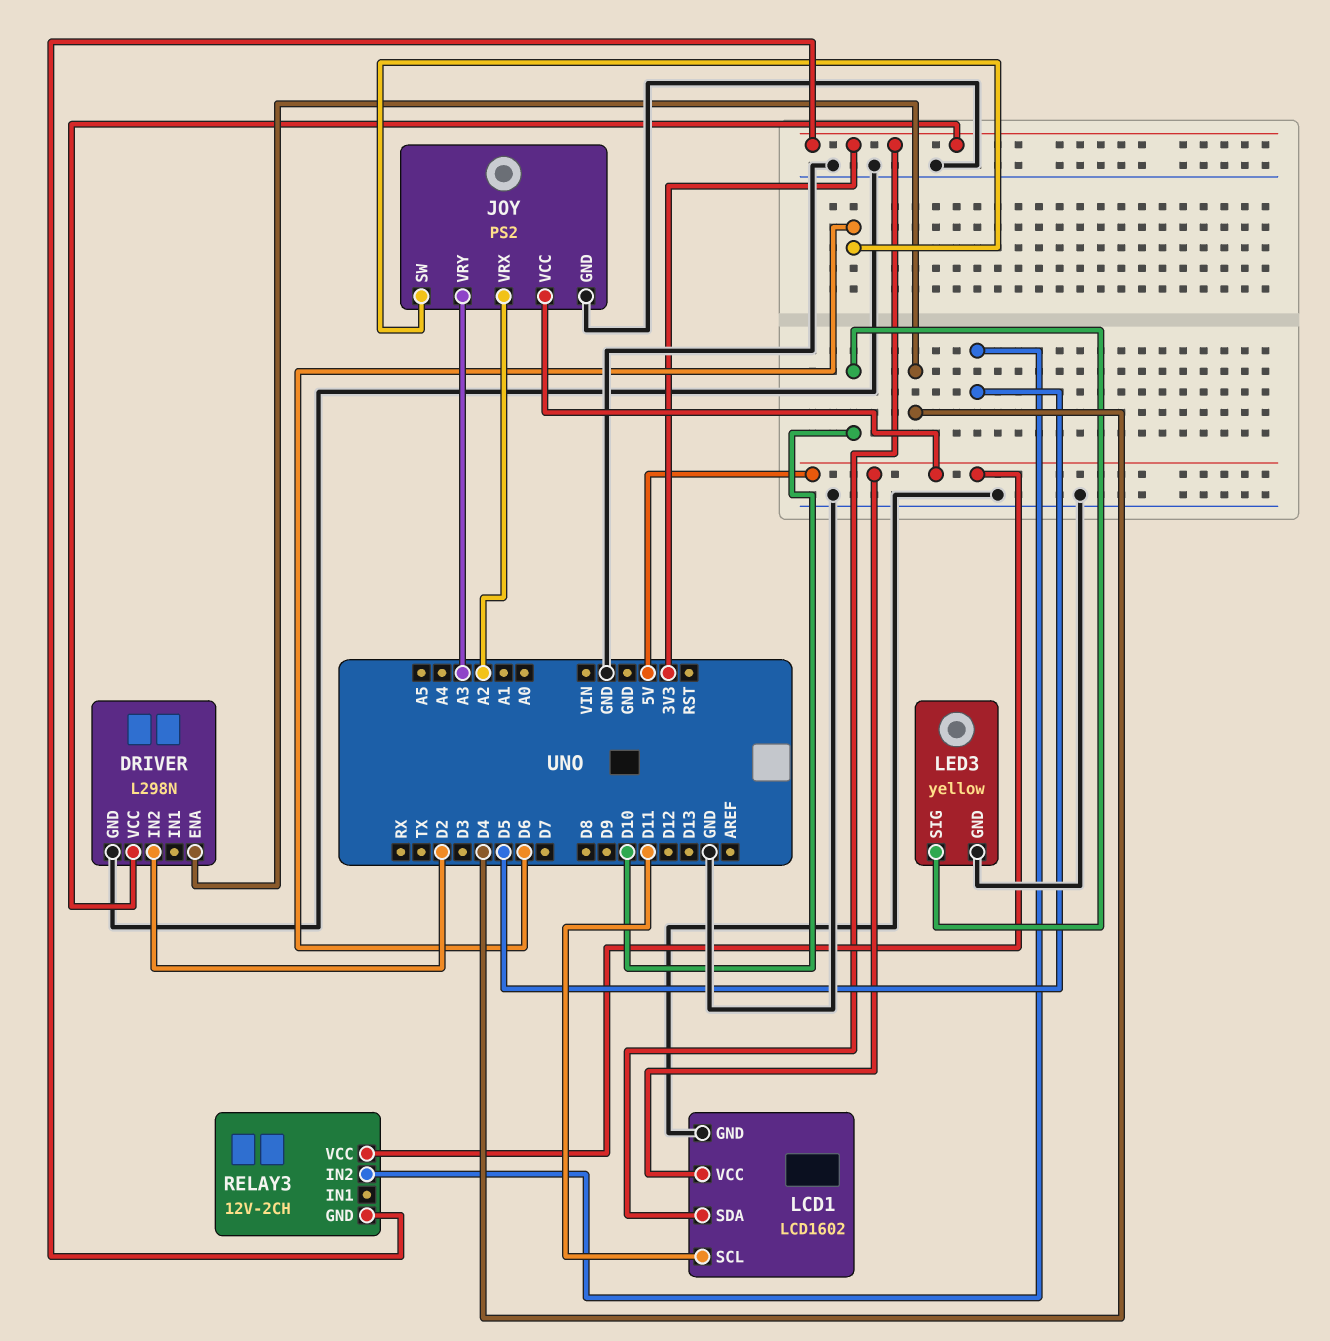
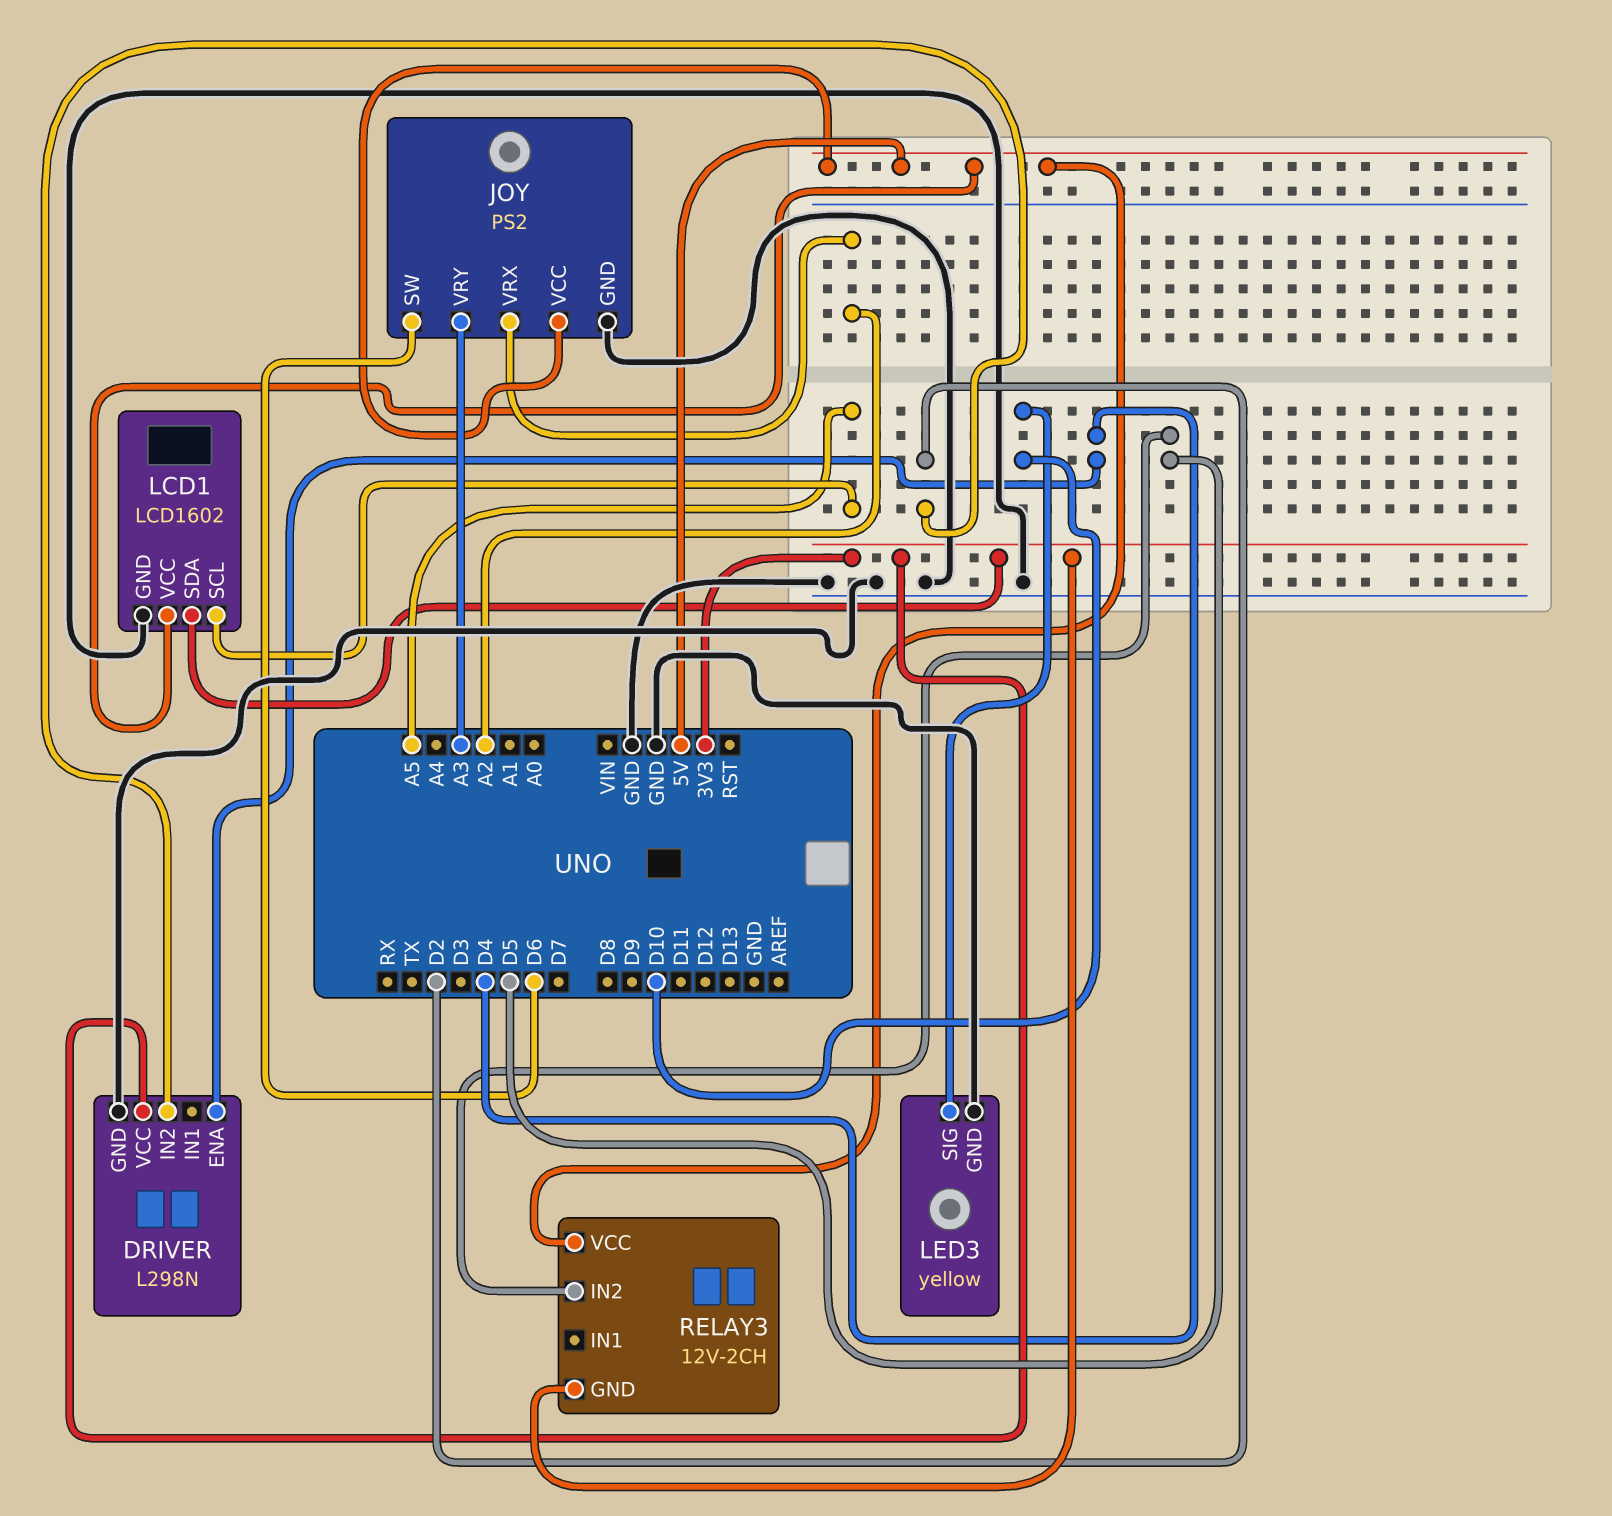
LCD1 pin SCL: D11 -> A5

